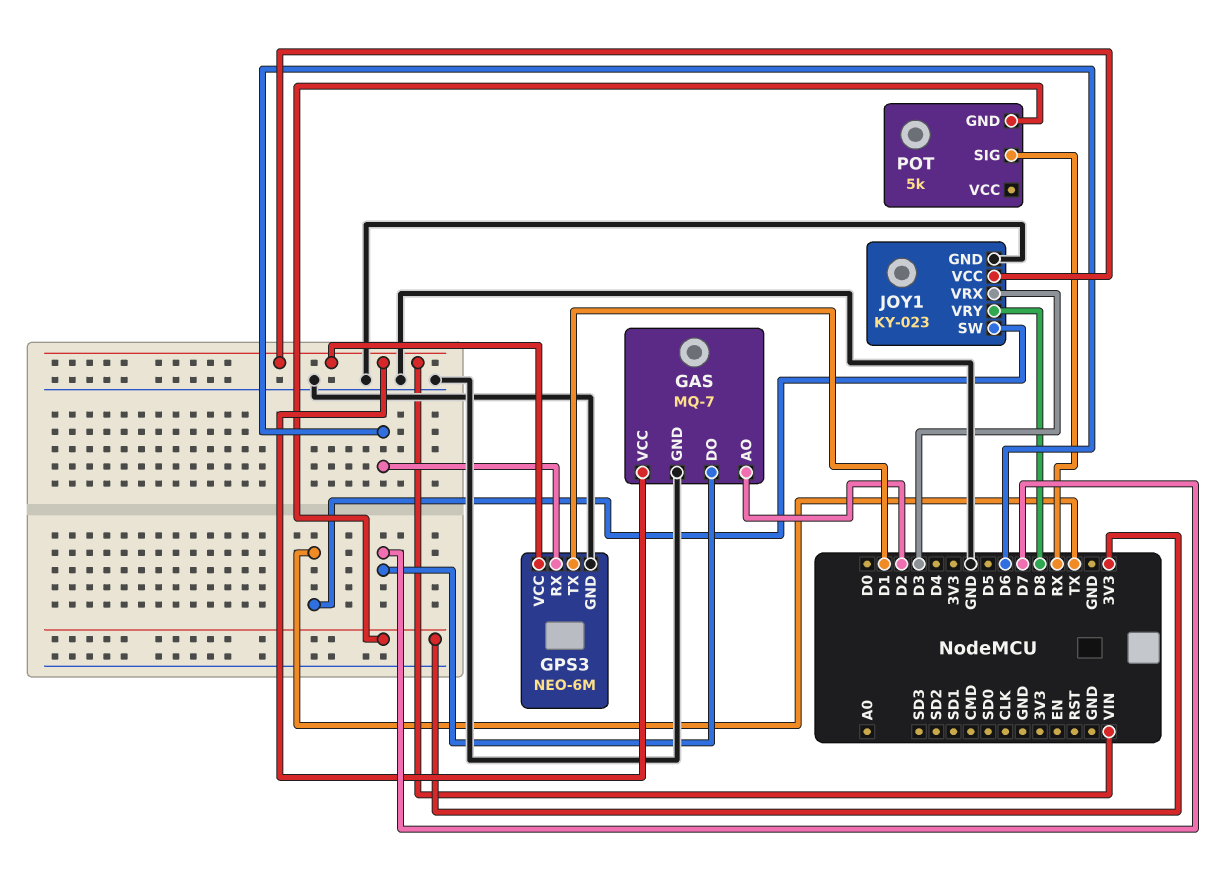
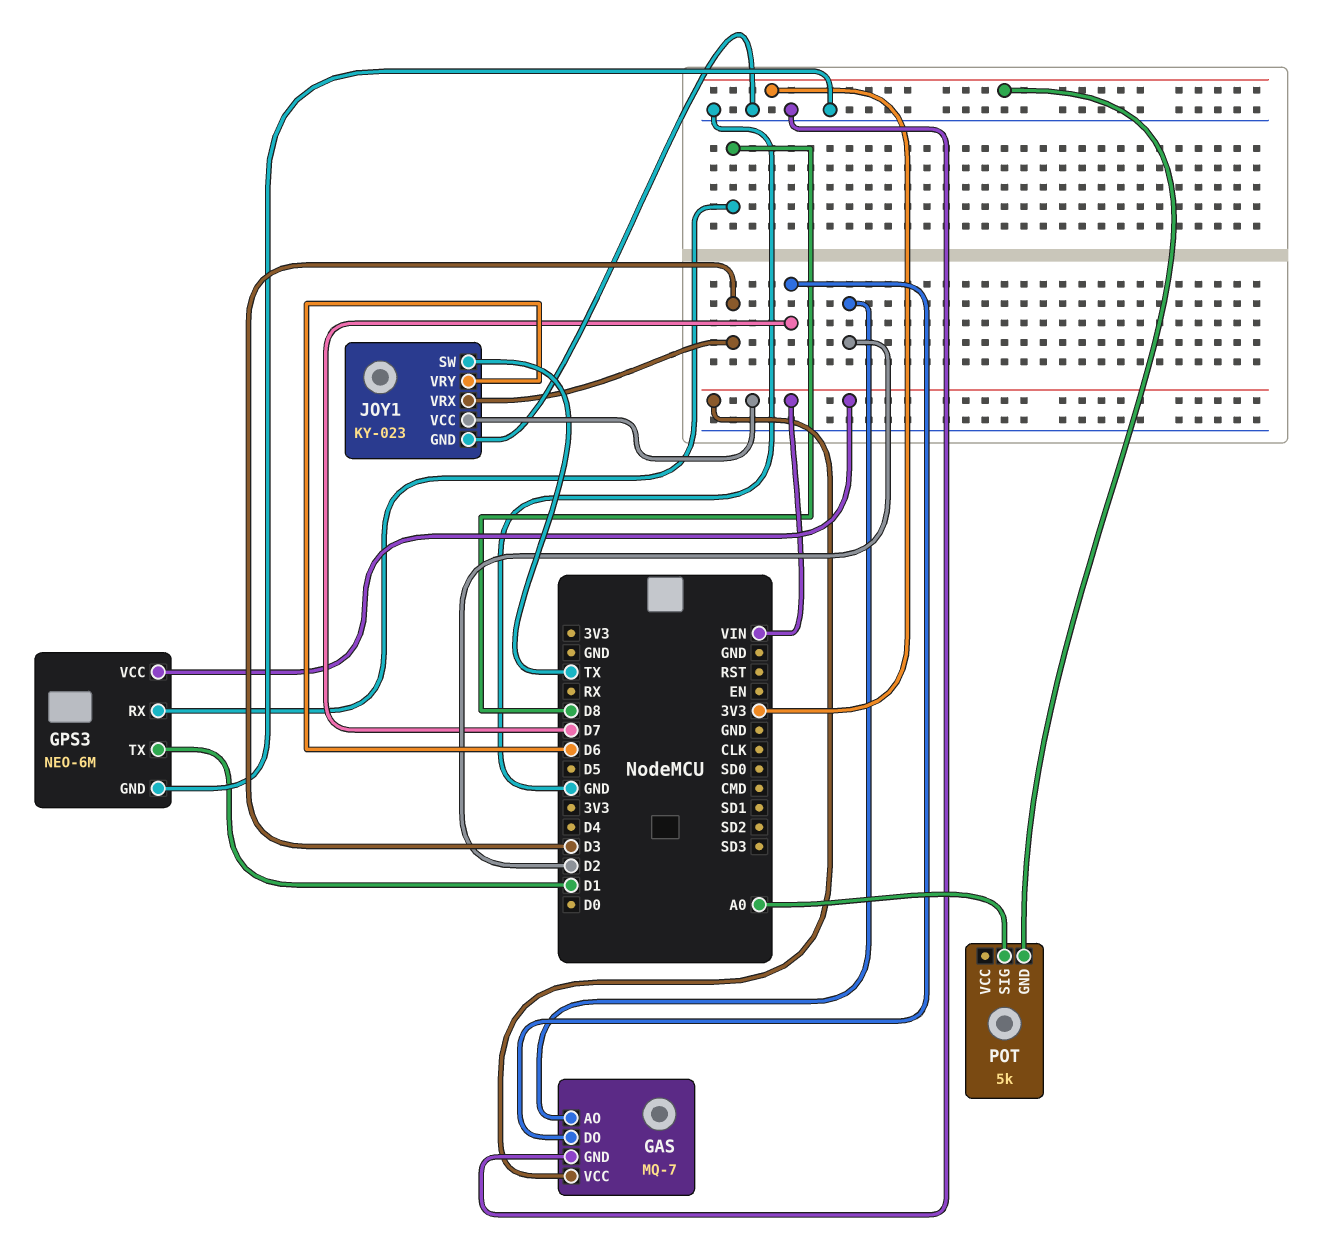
GPS3 pin RX: D6 -> D8
JOY1 pin VRY: D8 -> D6
POT pin SIG: RX -> A0

